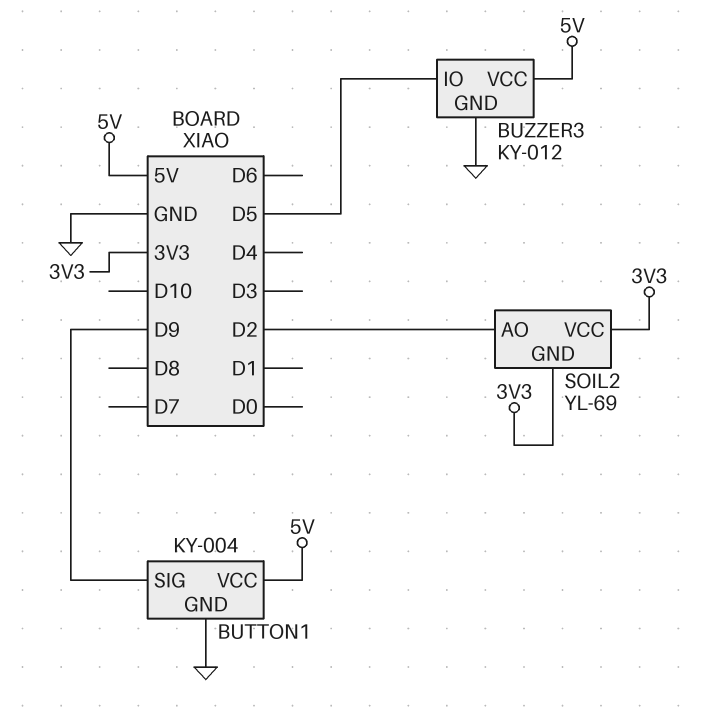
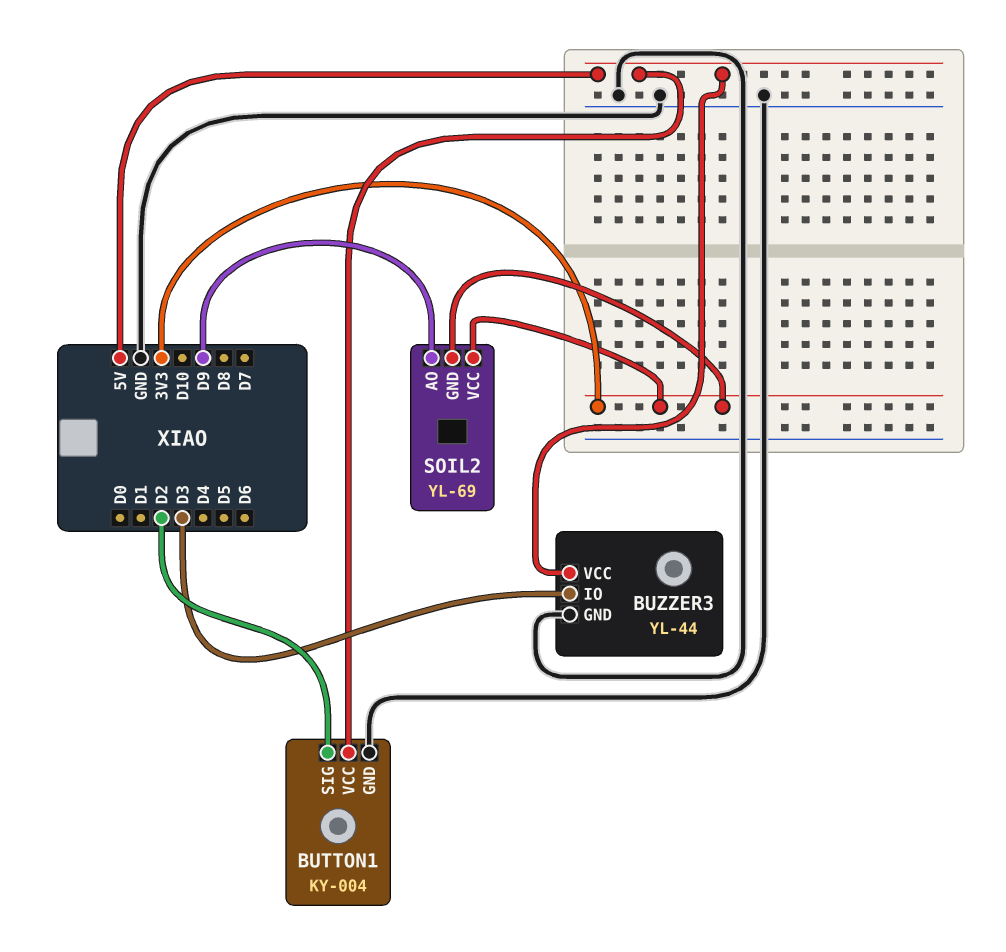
BUTTON1 pin SIG: D9 -> D2
BUZZER3: KY-012 -> YL-44
BUZZER3 pin IO: D5 -> D3
SOIL2 pin AO: D2 -> D9

